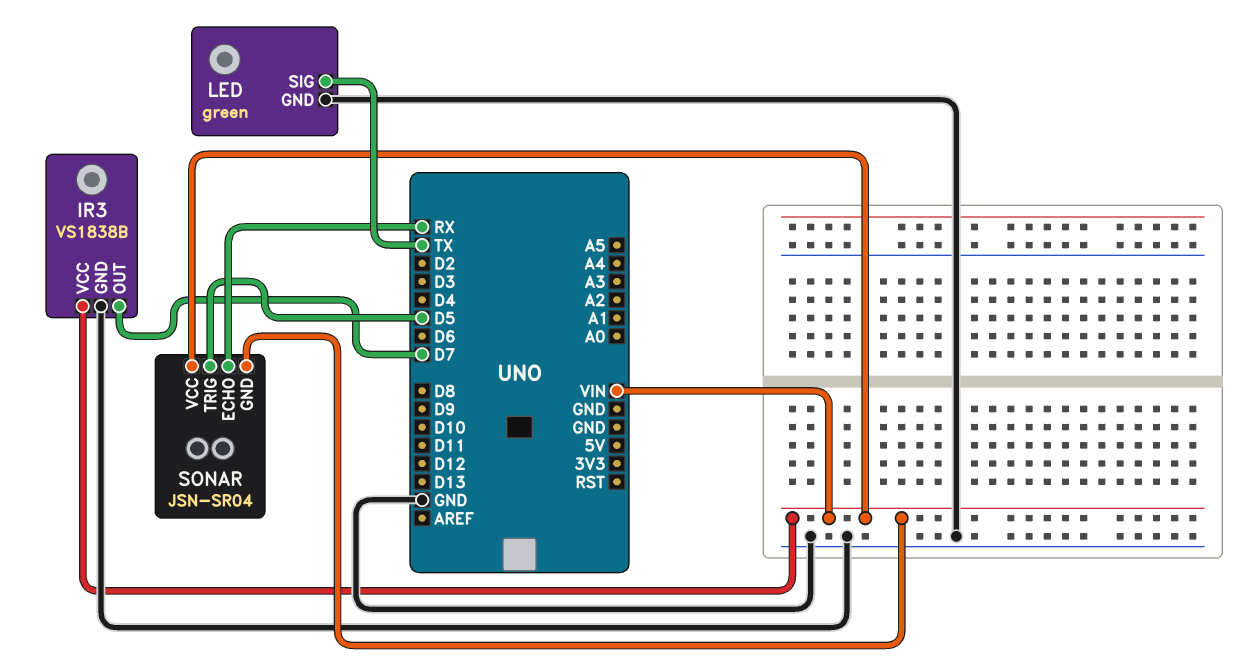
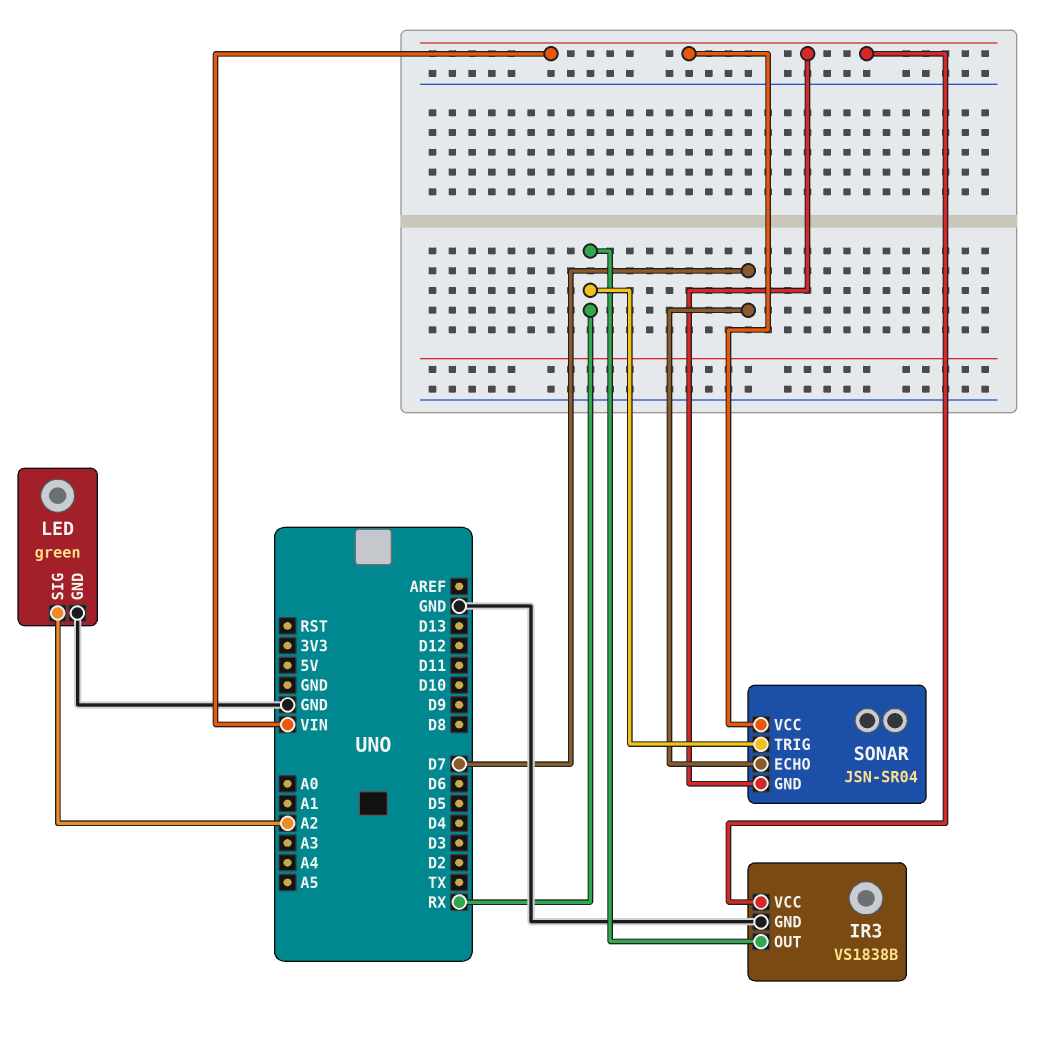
IR3 pin OUT: D7 -> RX
LED pin SIG: TX -> A2
SONAR pin ECHO: RX -> D7
SONAR pin TRIG: D5 -> RX

